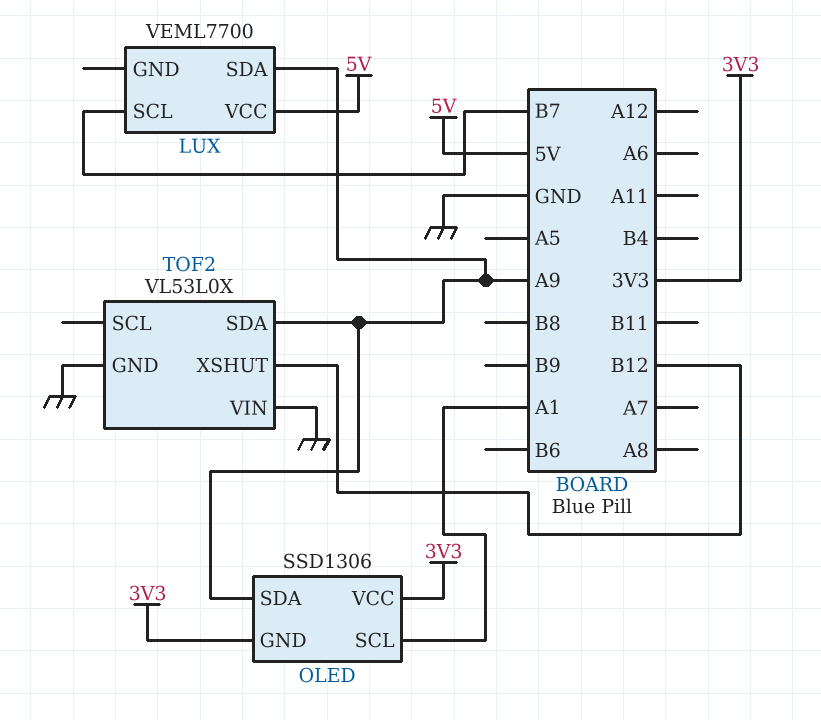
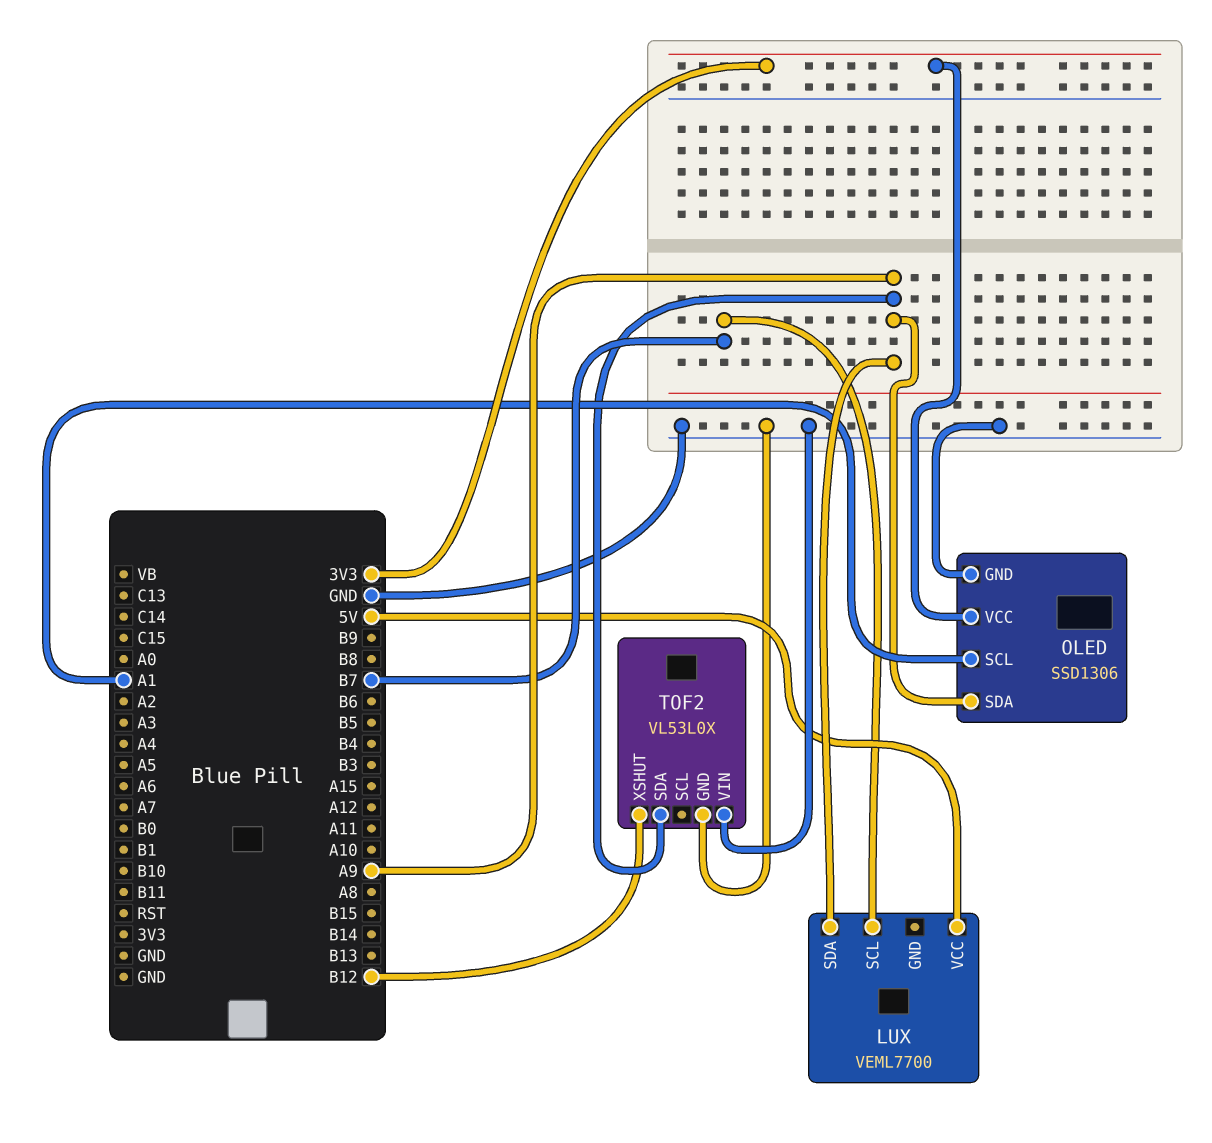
OLED pin GND: 3V3 -> GND

